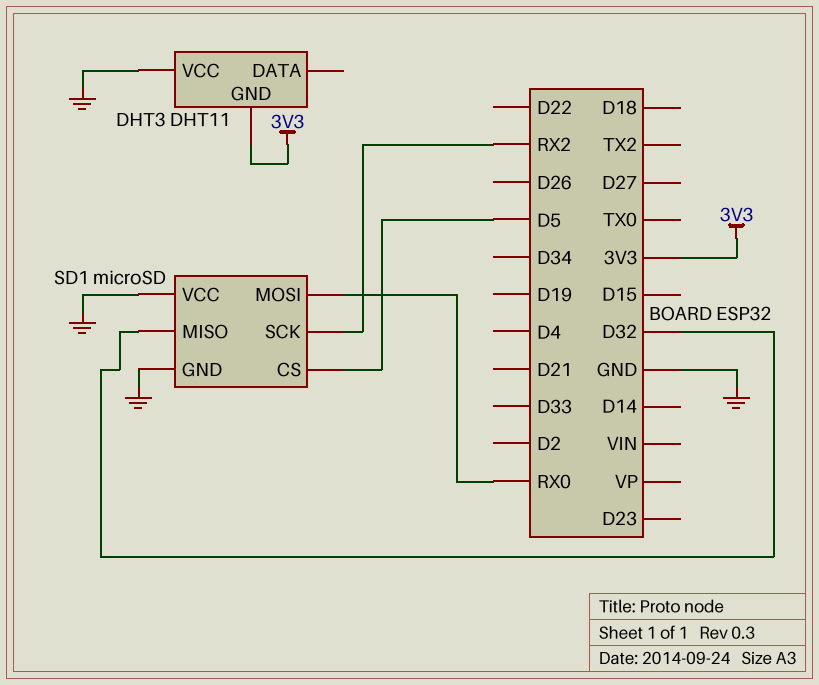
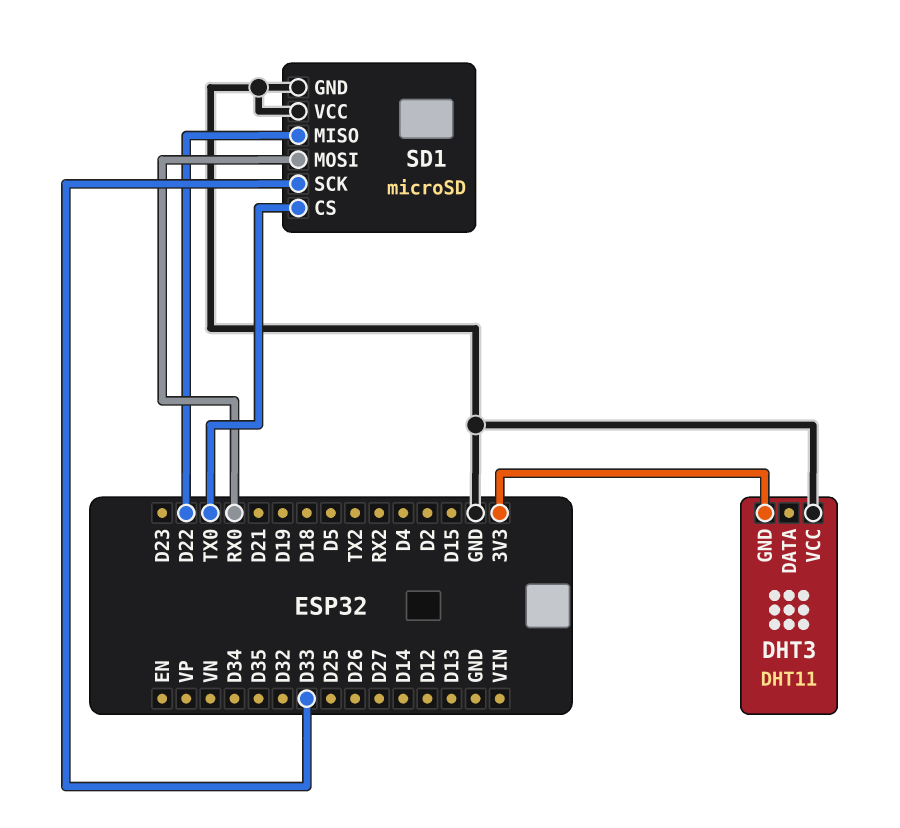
SD1 pin CS: D5 -> TX0
SD1 pin MISO: D32 -> D22
SD1 pin SCK: RX2 -> D33

